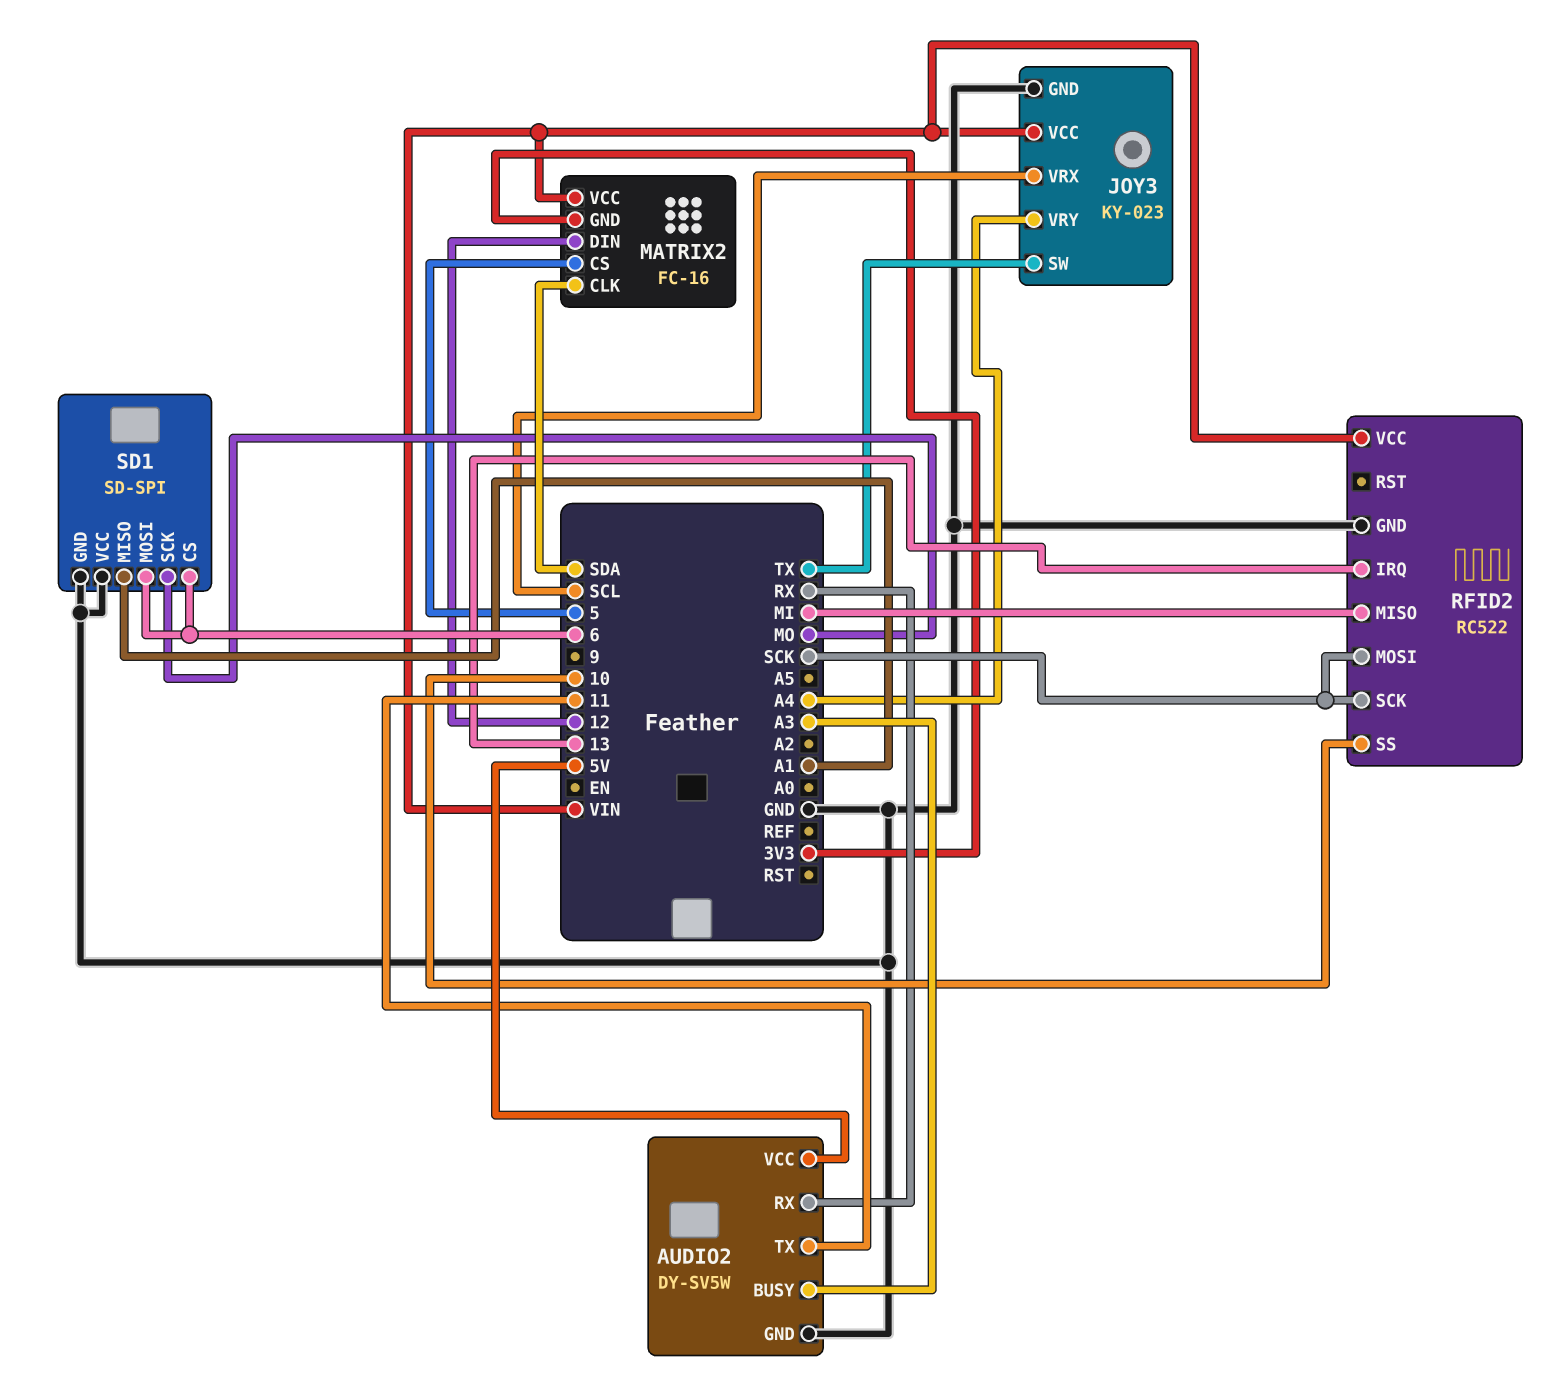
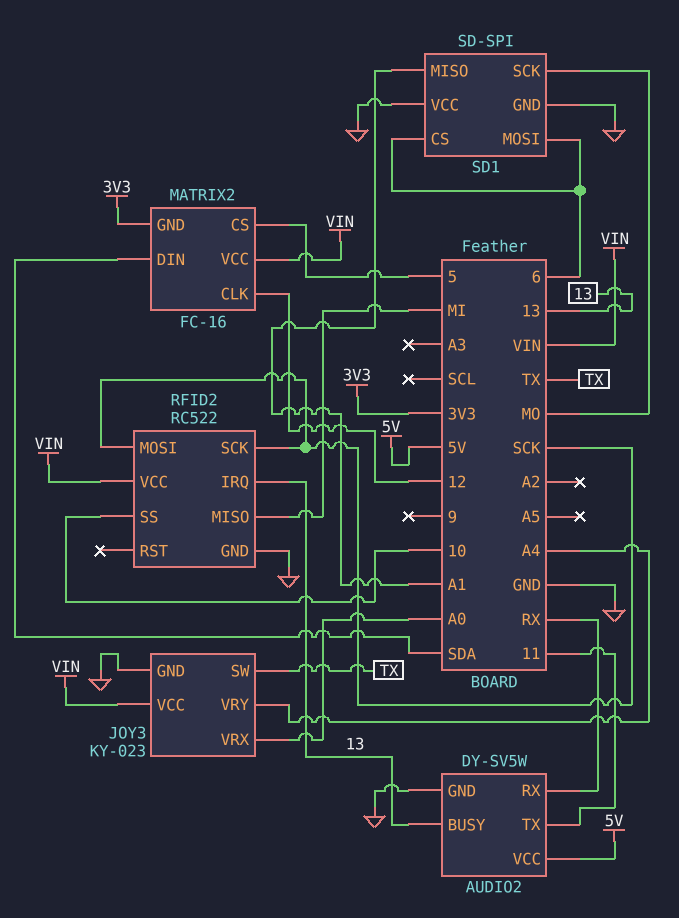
AUDIO2 pin BUSY: A3 -> 13
JOY3 pin VRX: SCL -> A0
MATRIX2 pin CLK: SDA -> 12
MATRIX2 pin DIN: 12 -> SDA

